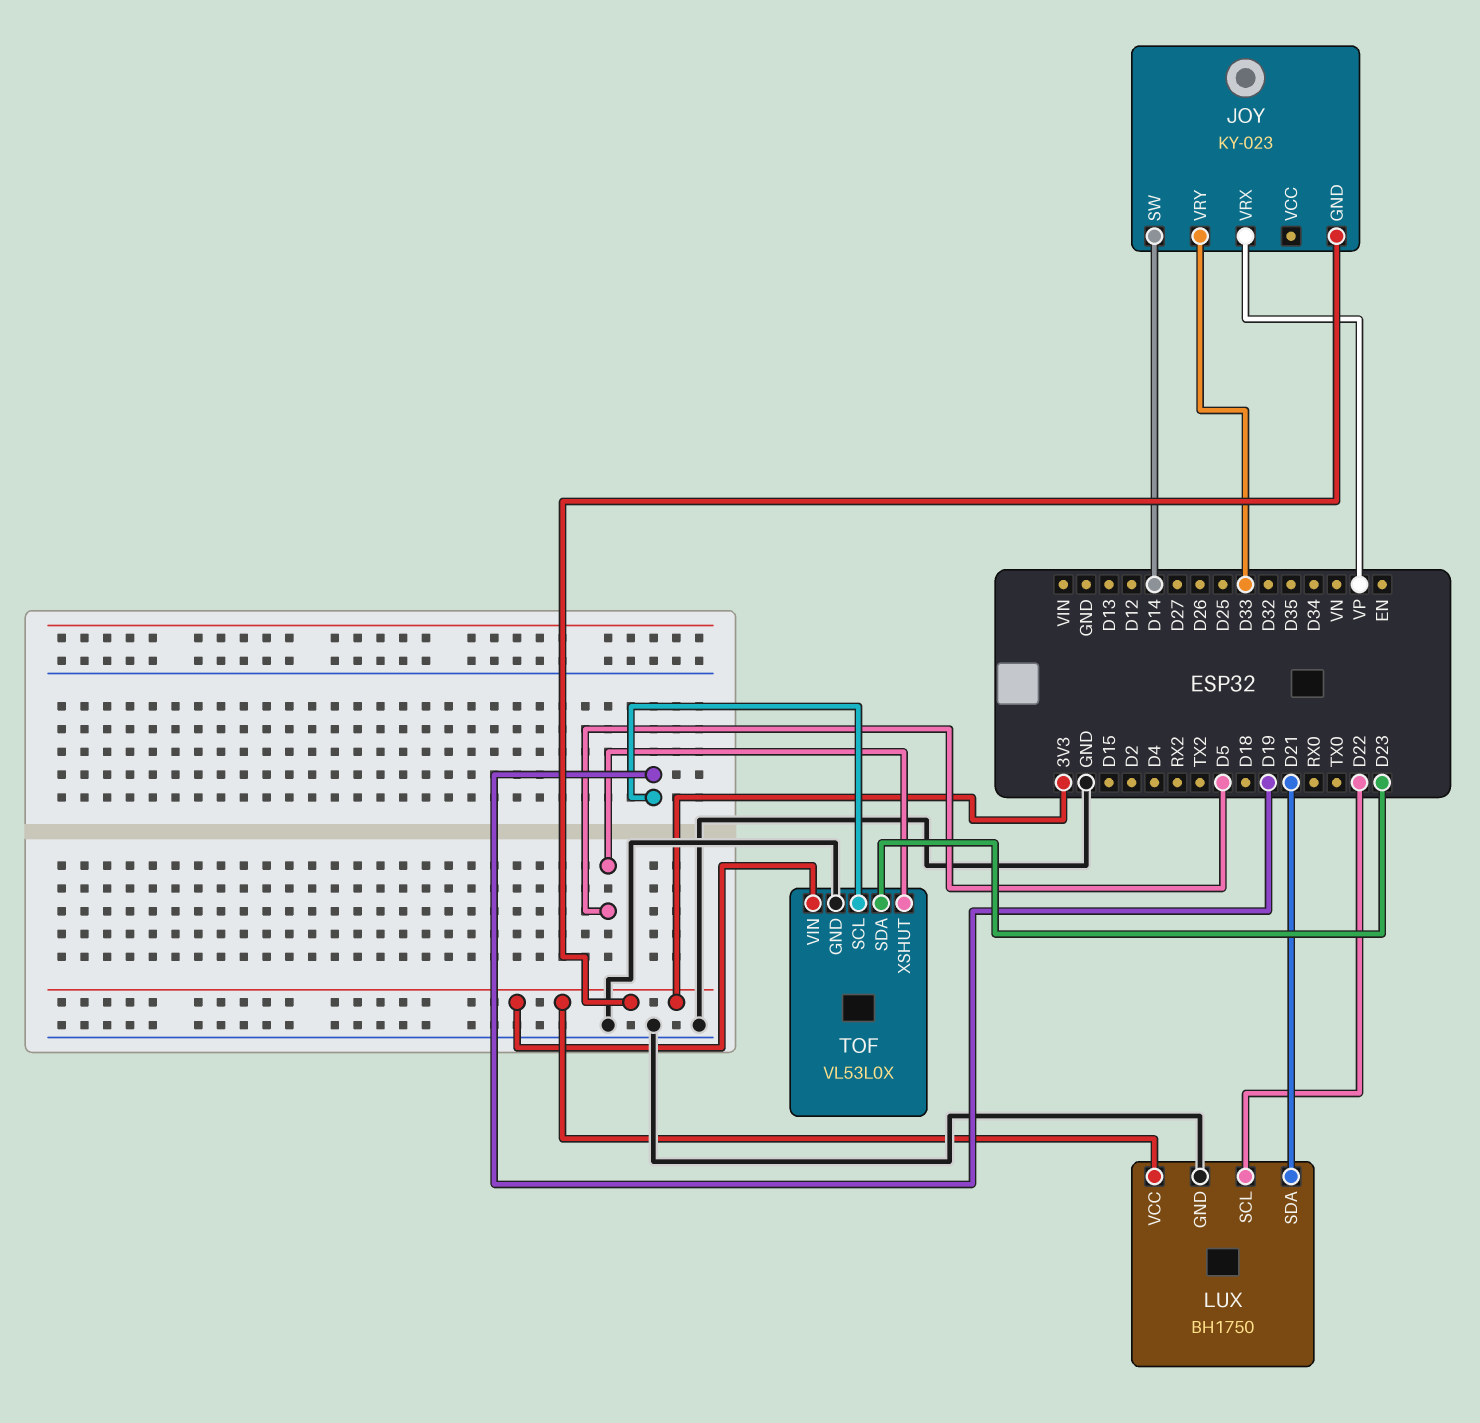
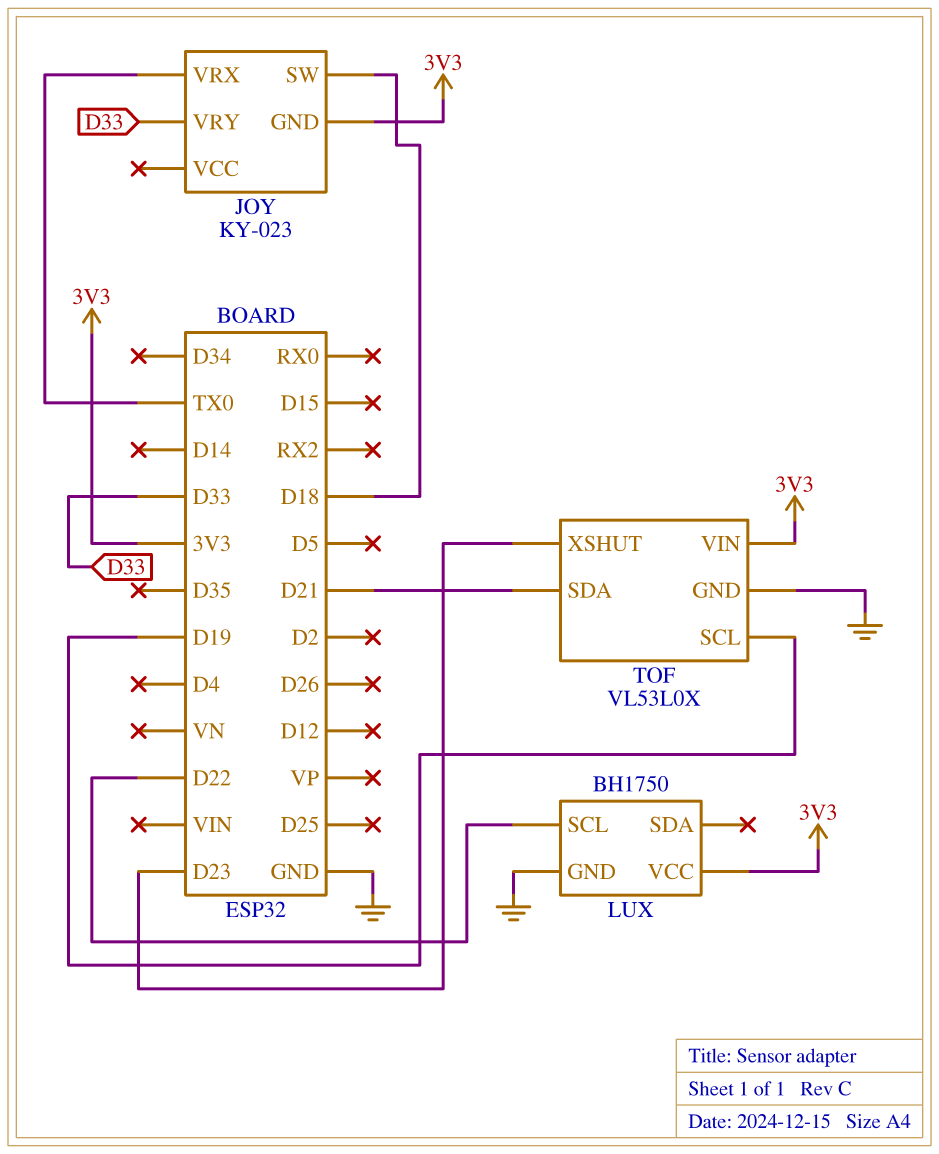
JOY pin SW: D14 -> D18
JOY pin VRX: VP -> TX0
LUX pin SDA: D21 -> none
TOF pin SDA: D23 -> D21
TOF pin XSHUT: D5 -> D23

